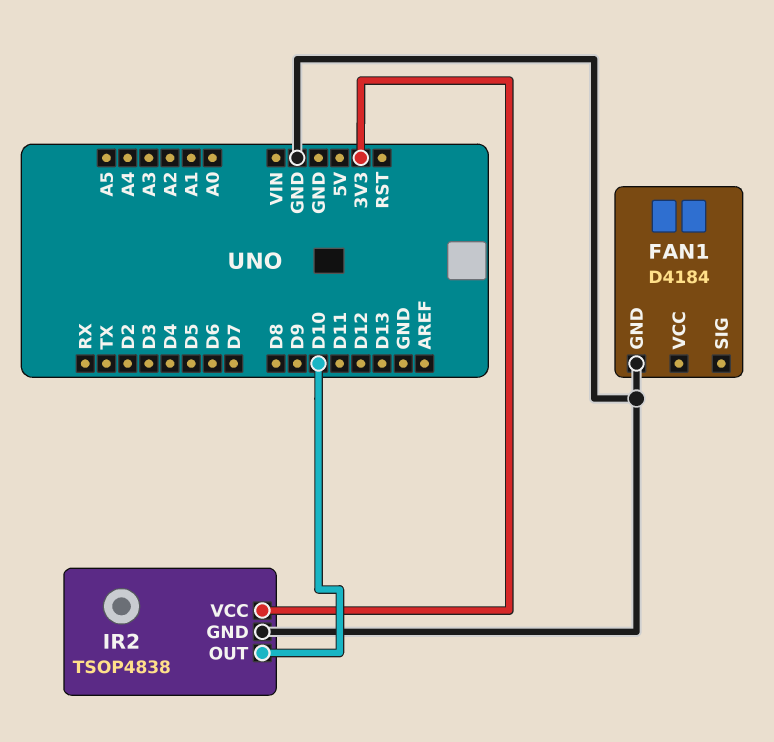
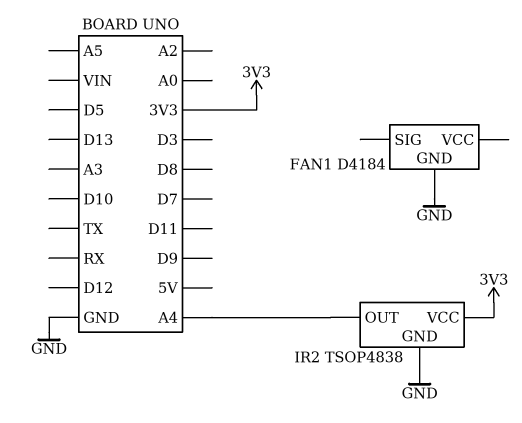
IR2 pin OUT: D10 -> A4

